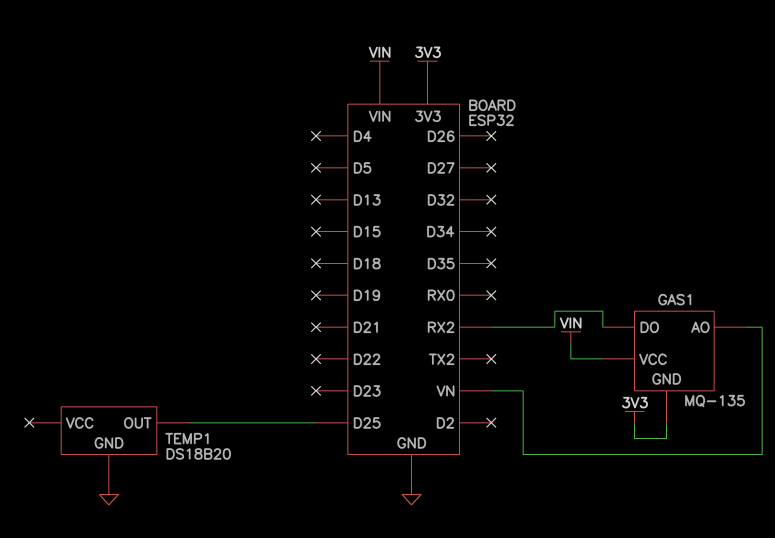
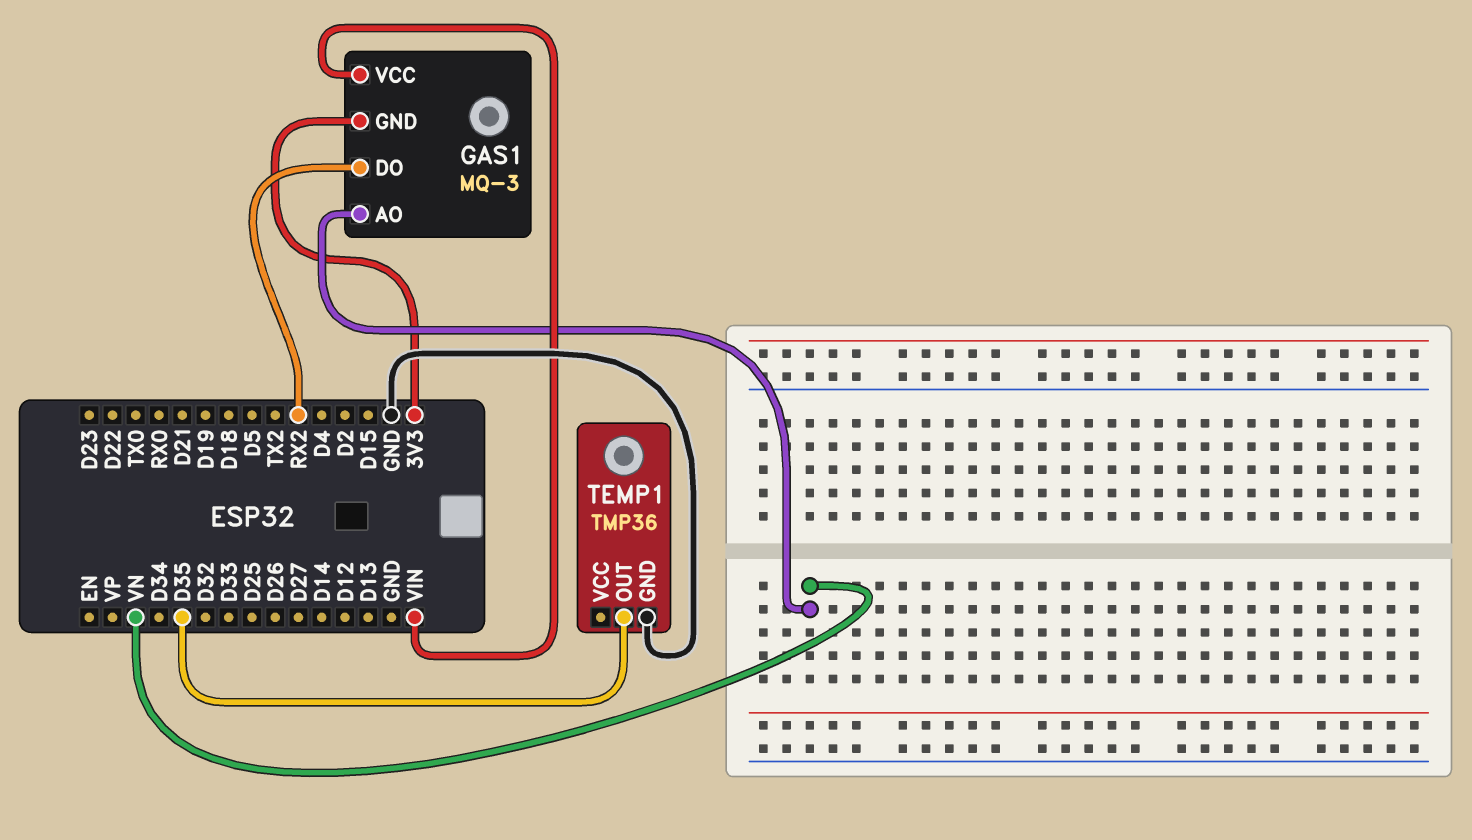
GAS1: MQ-135 -> MQ-3
TEMP1: DS18B20 -> TMP36
TEMP1 pin OUT: D25 -> D35

